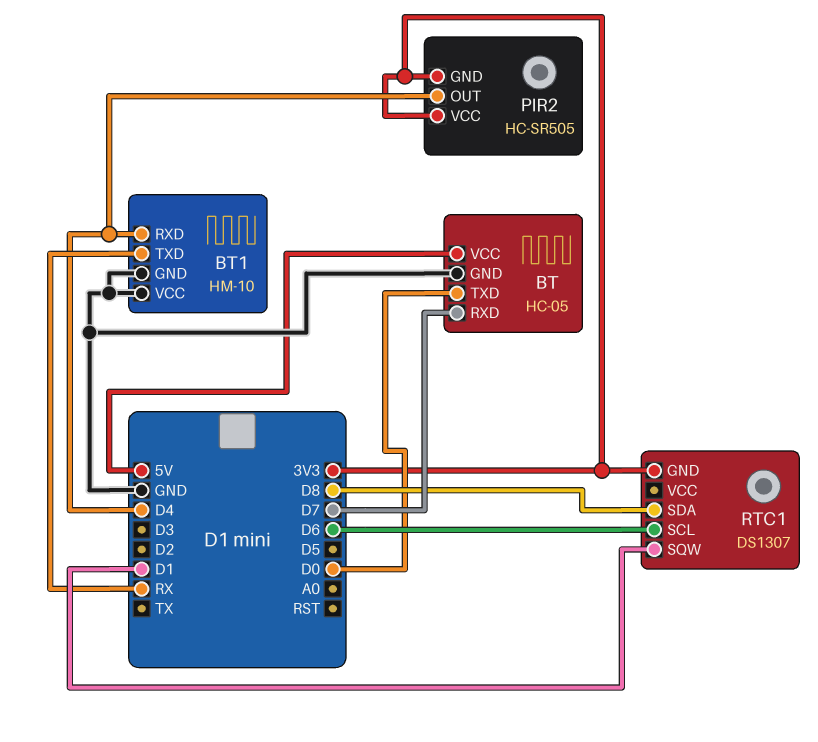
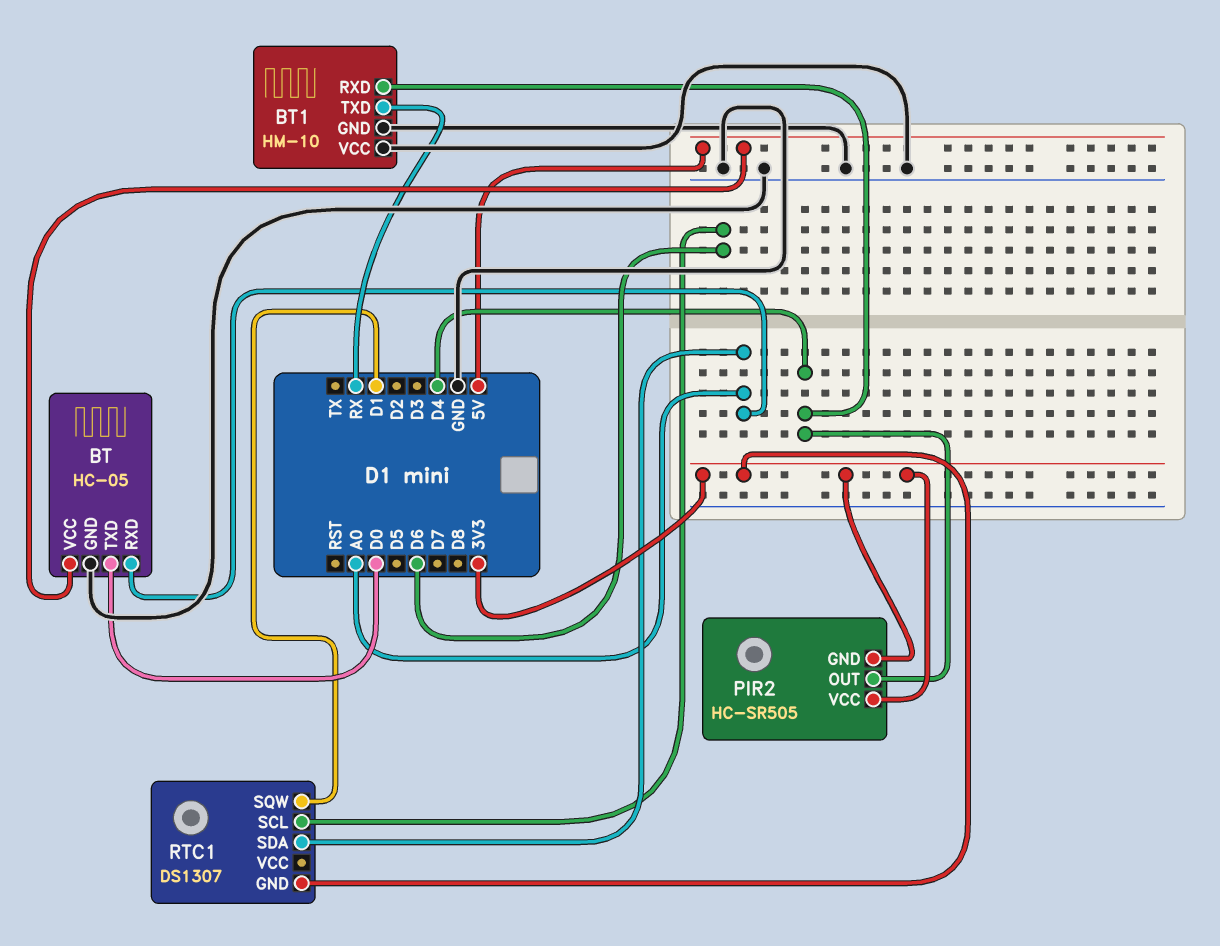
BT pin RXD: D7 -> A0
RTC1 pin SDA: D8 -> A0

